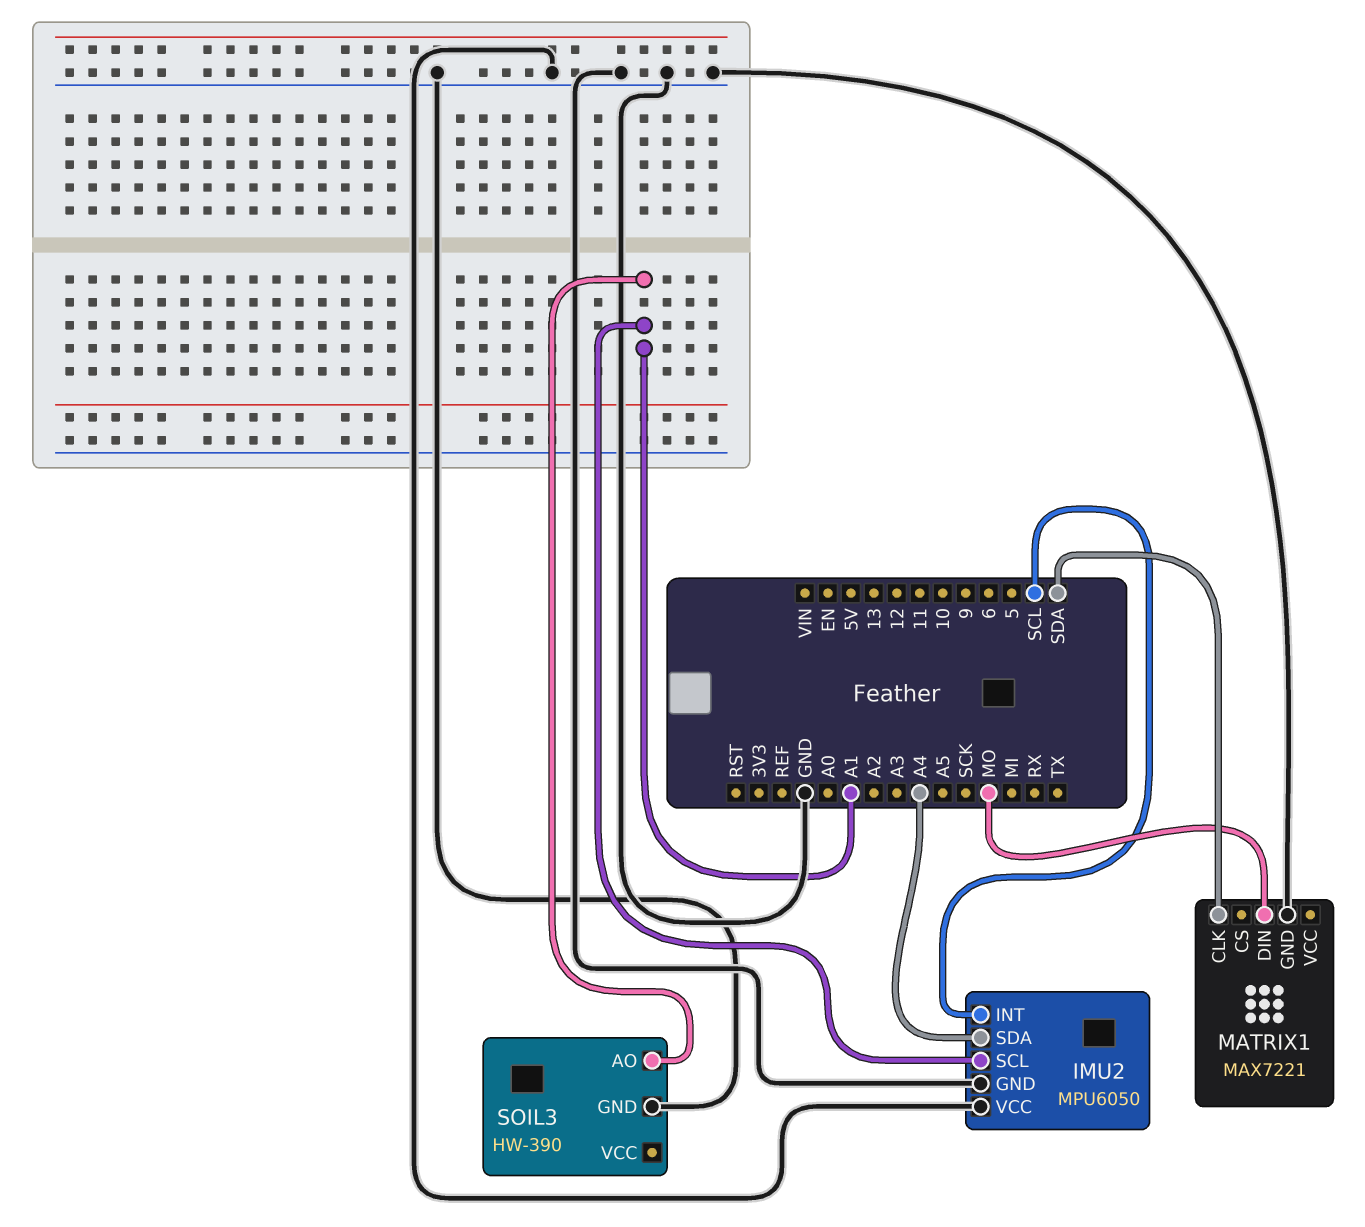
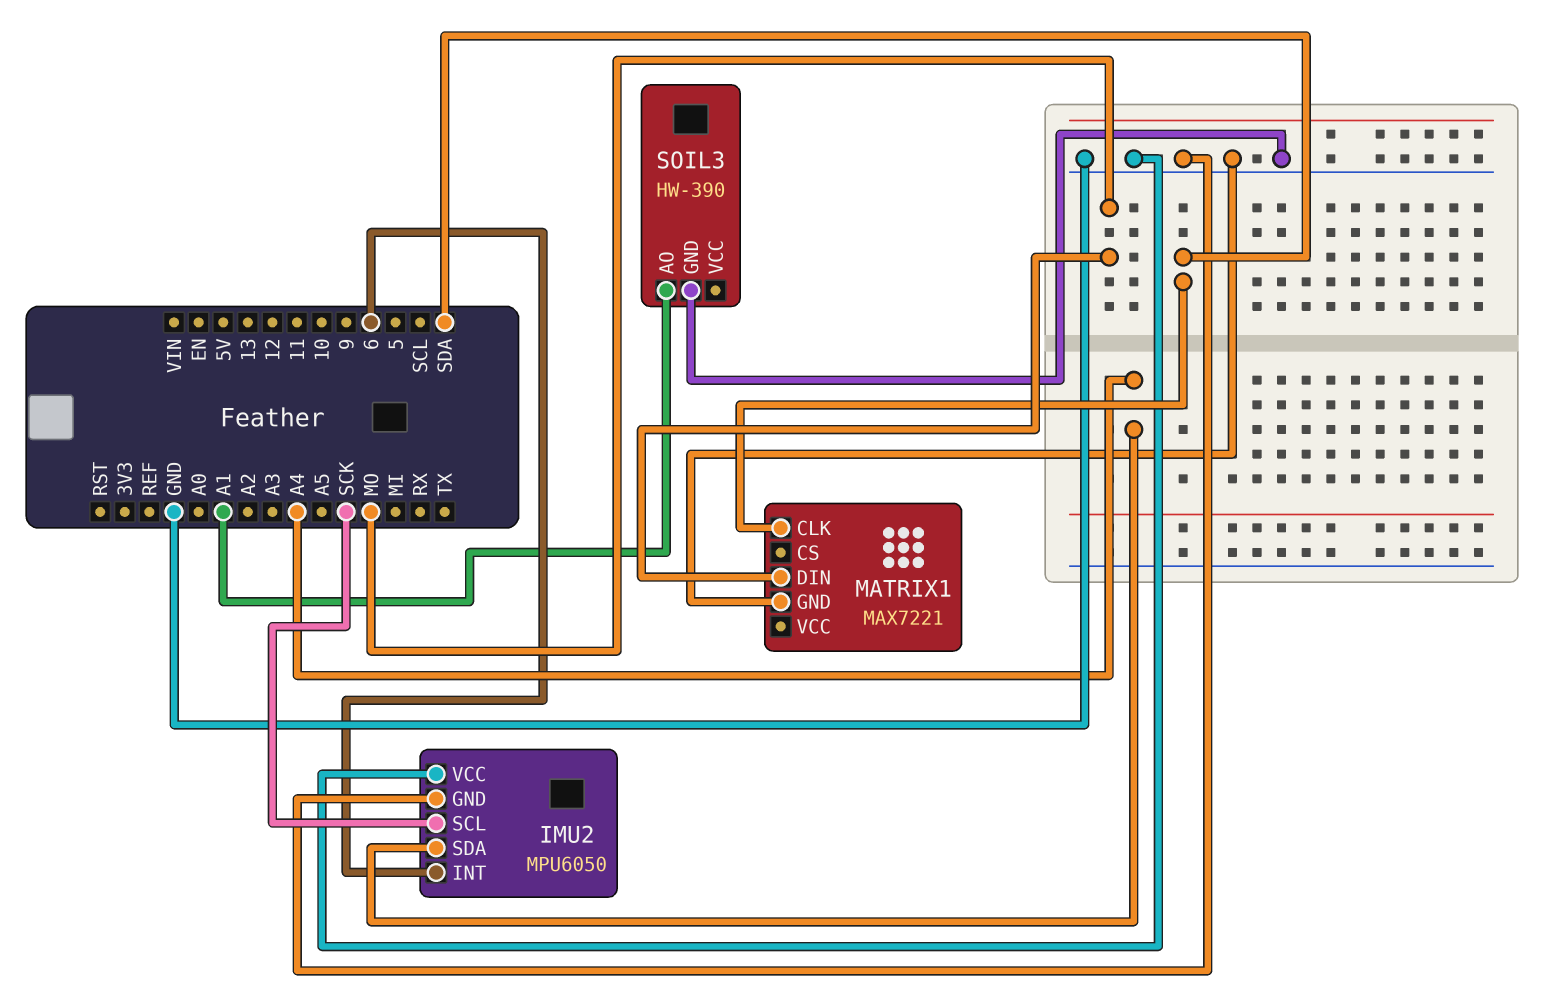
IMU2 pin INT: SCL -> 6
IMU2 pin SCL: A1 -> SCK

